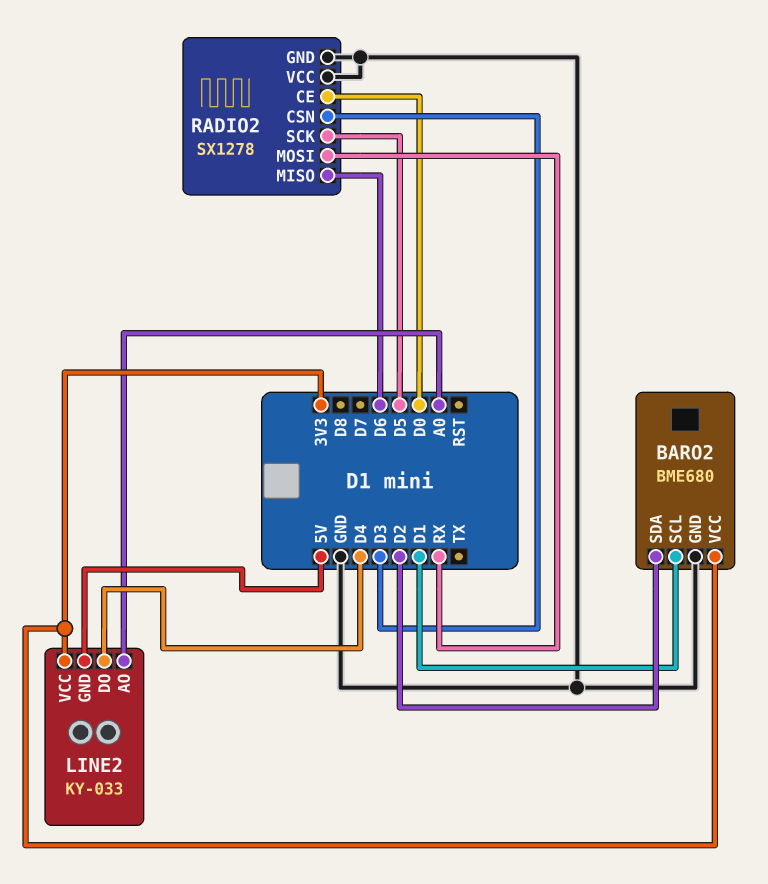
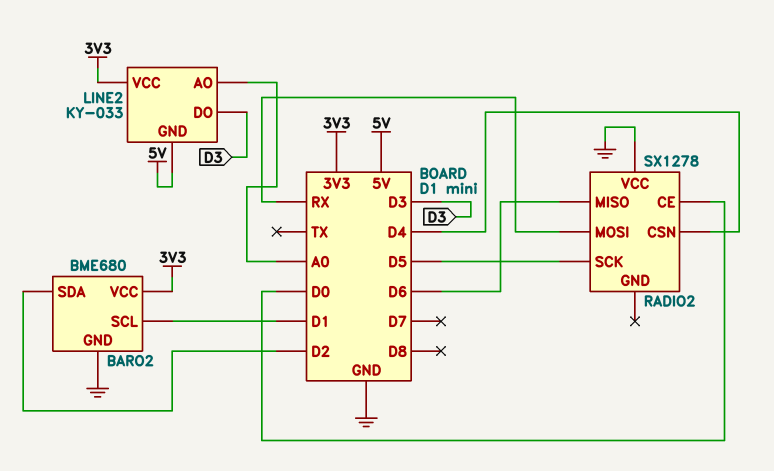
LINE2 pin DO: D4 -> D3
RADIO2 pin CSN: D3 -> D4
RADIO2 pin GND: GND -> none

